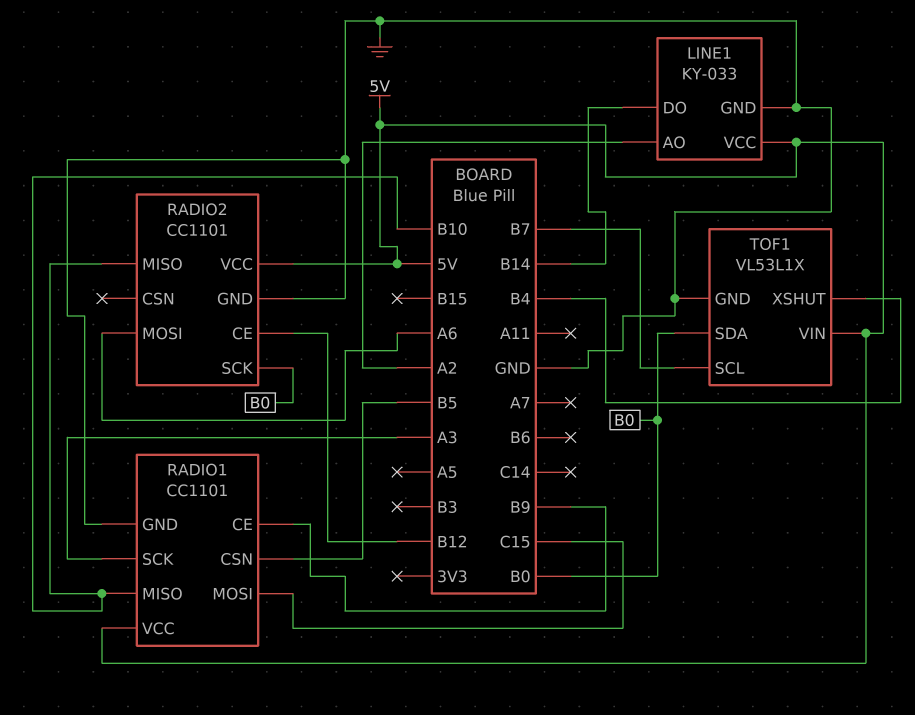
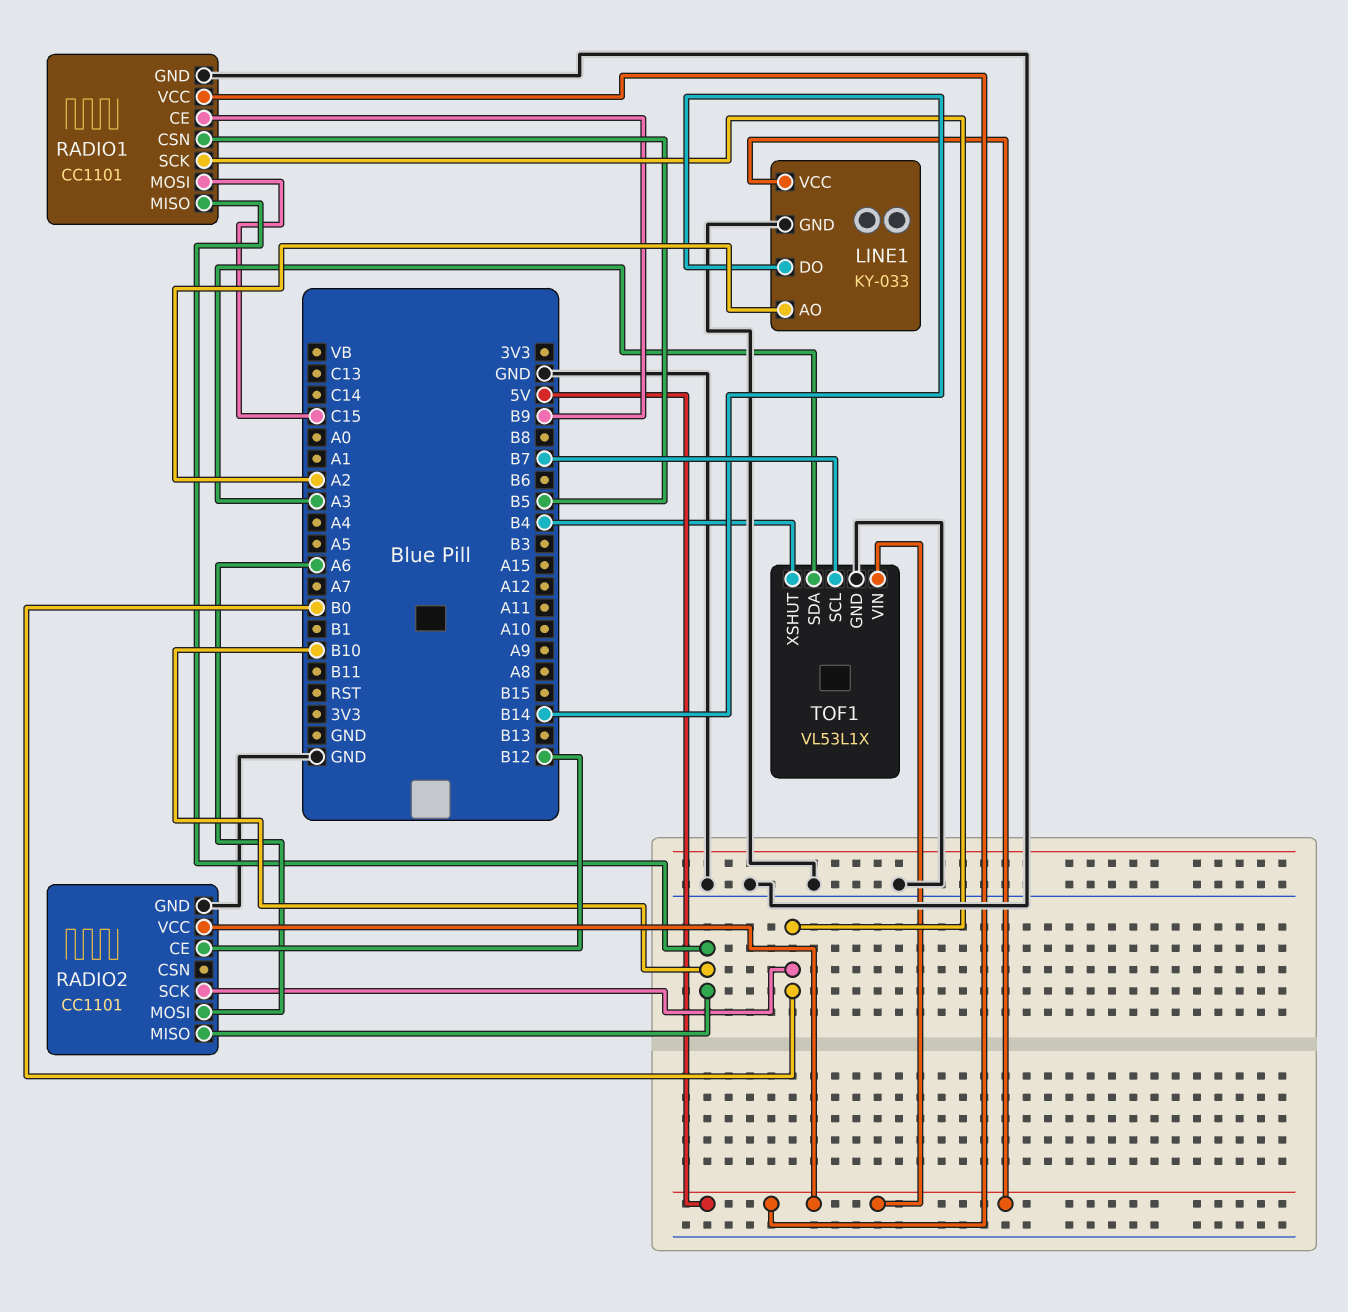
RADIO1 pin SCK: A3 -> B0
TOF1 pin SDA: B0 -> A3

